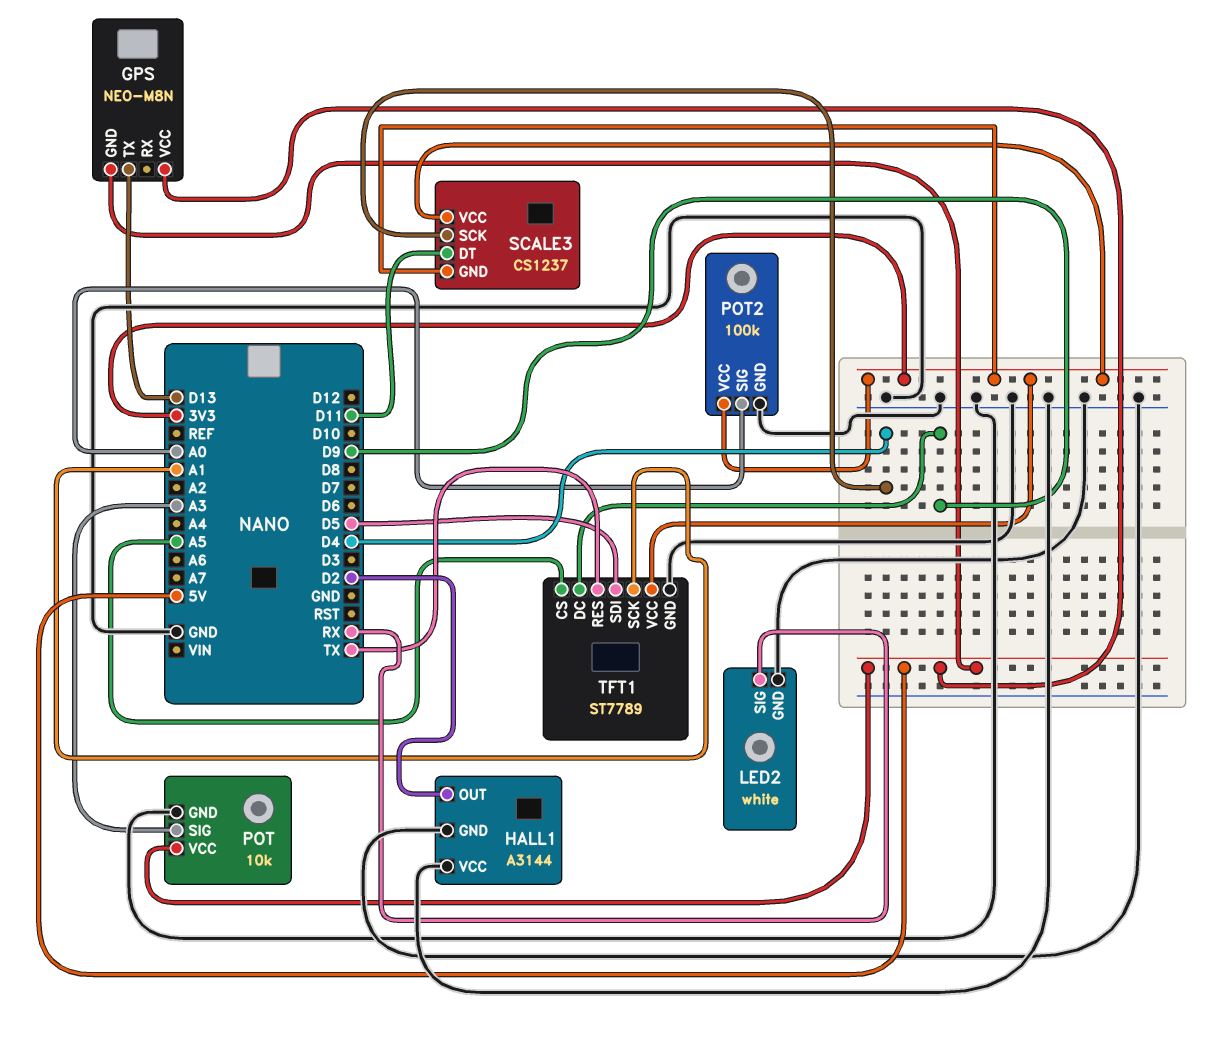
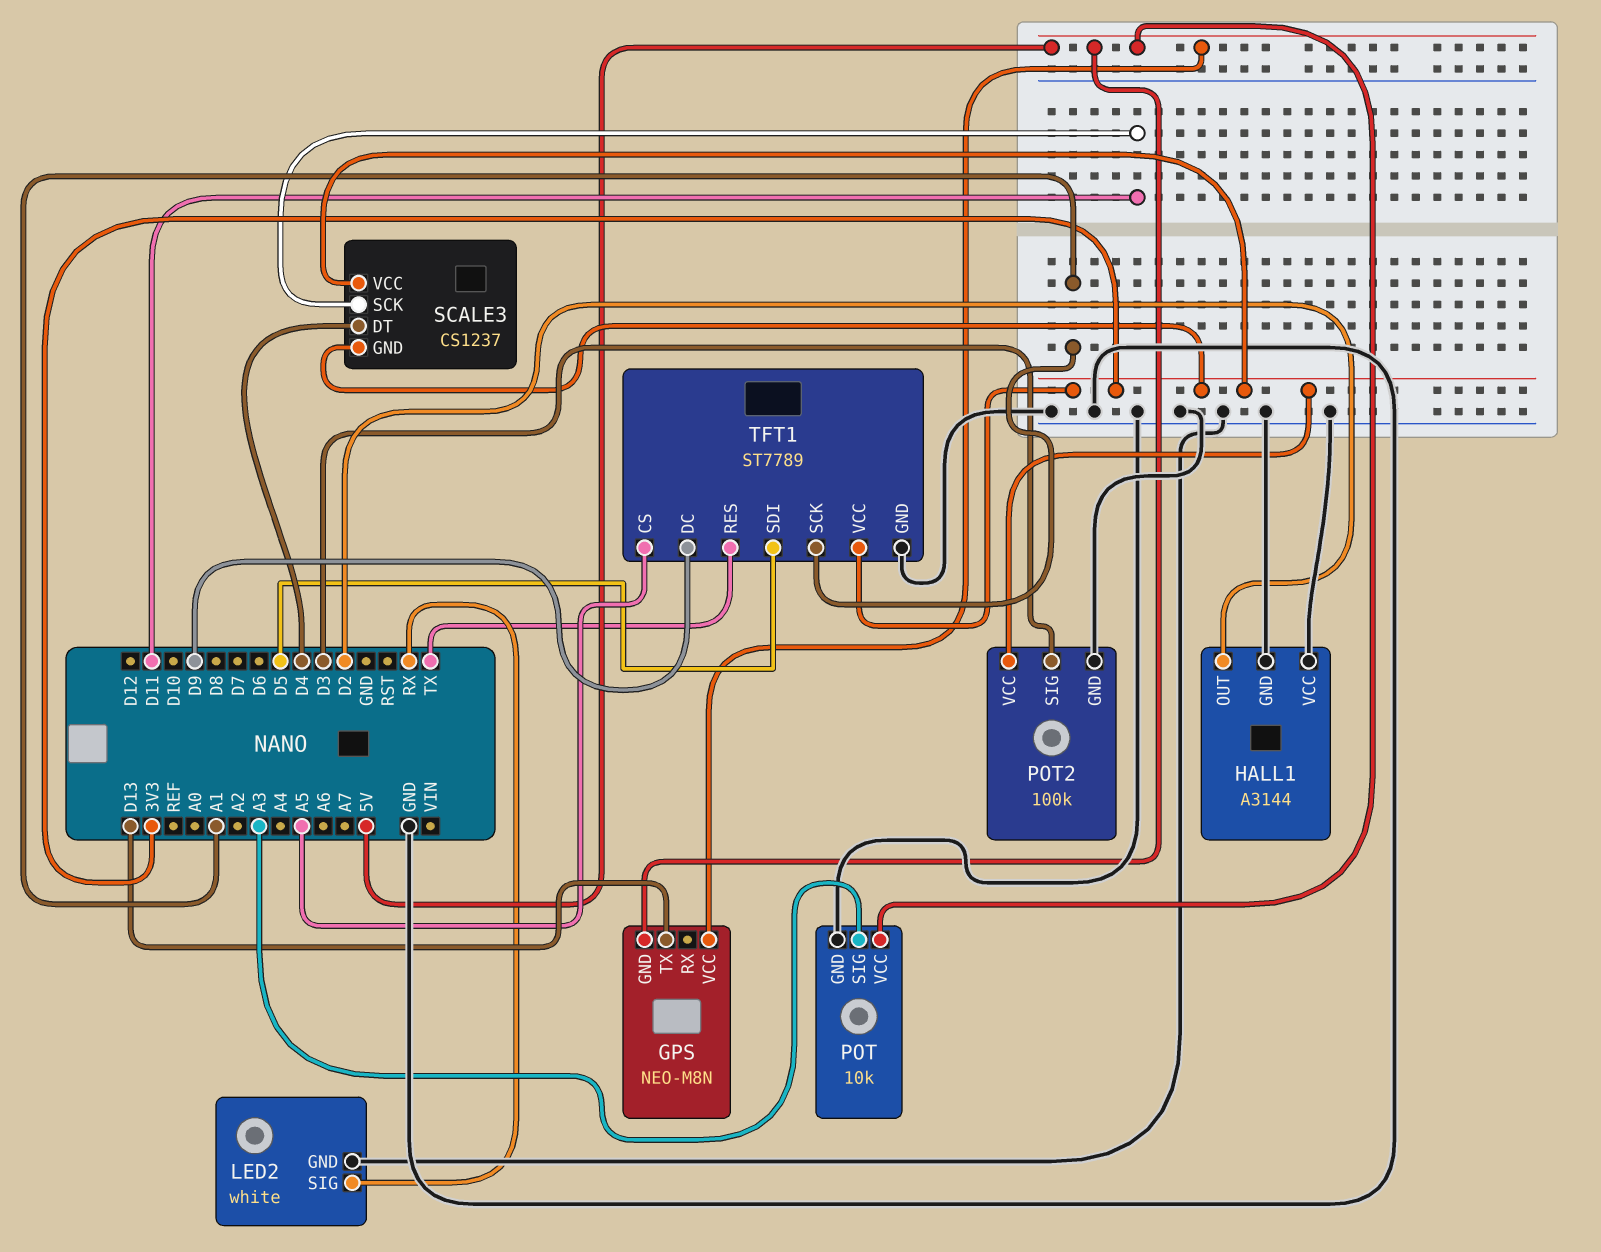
POT2 pin SIG: A0 -> D3
SCALE3 pin DT: D11 -> D4
SCALE3 pin SCK: D4 -> D11

